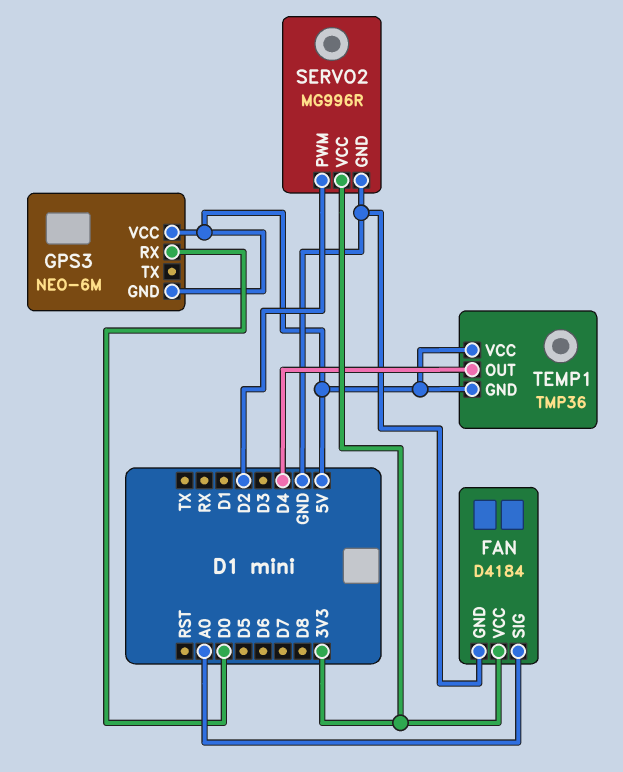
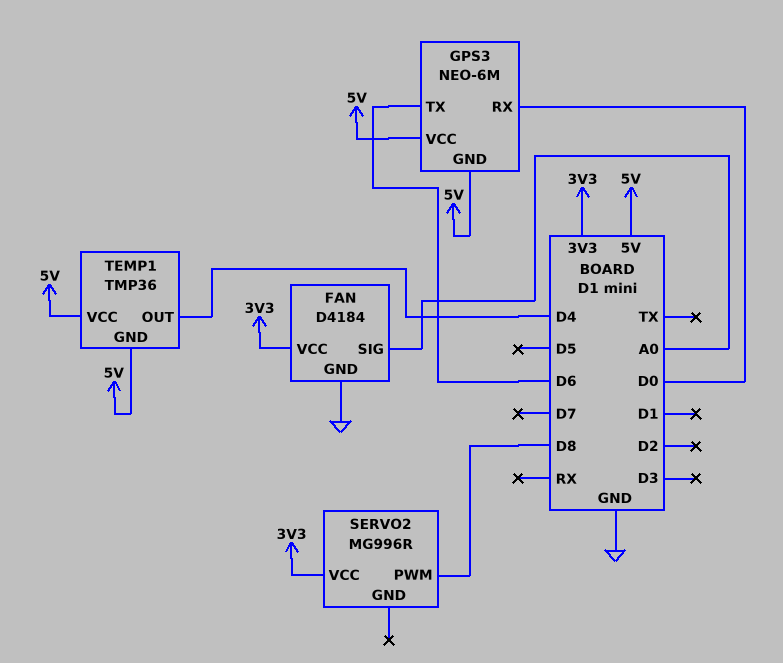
GPS3 pin TX: none -> D6
SERVO2 pin GND: GND -> none
SERVO2 pin PWM: D2 -> D8

